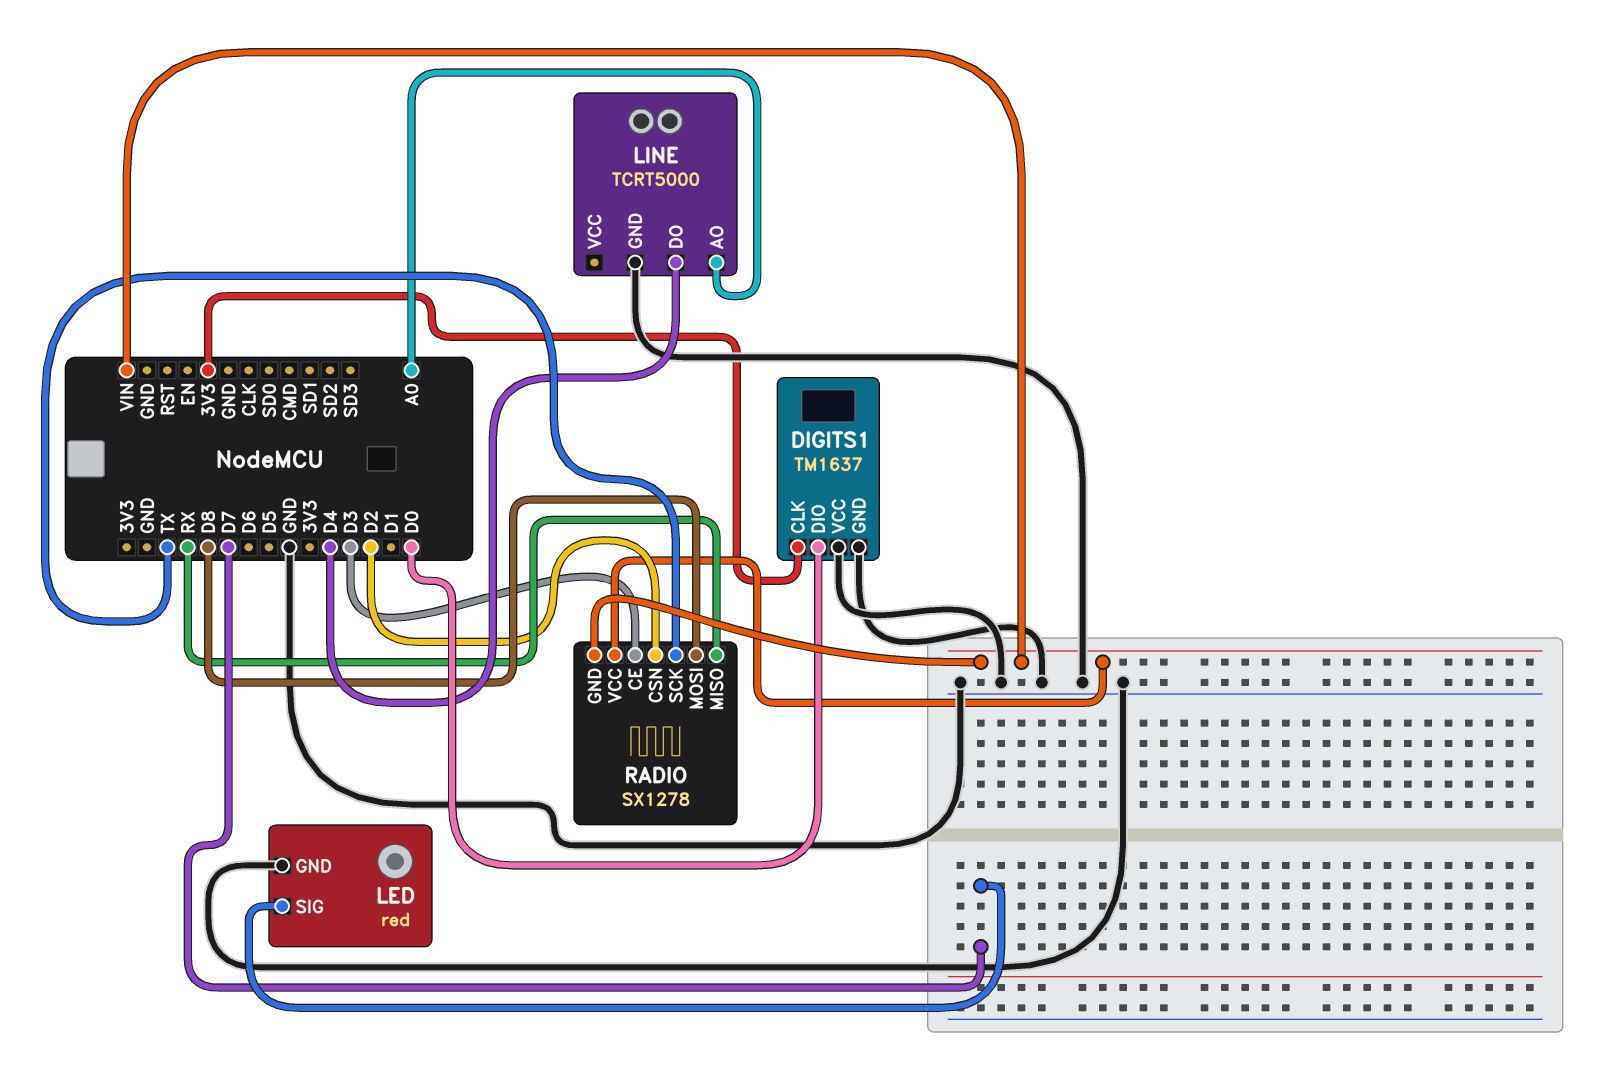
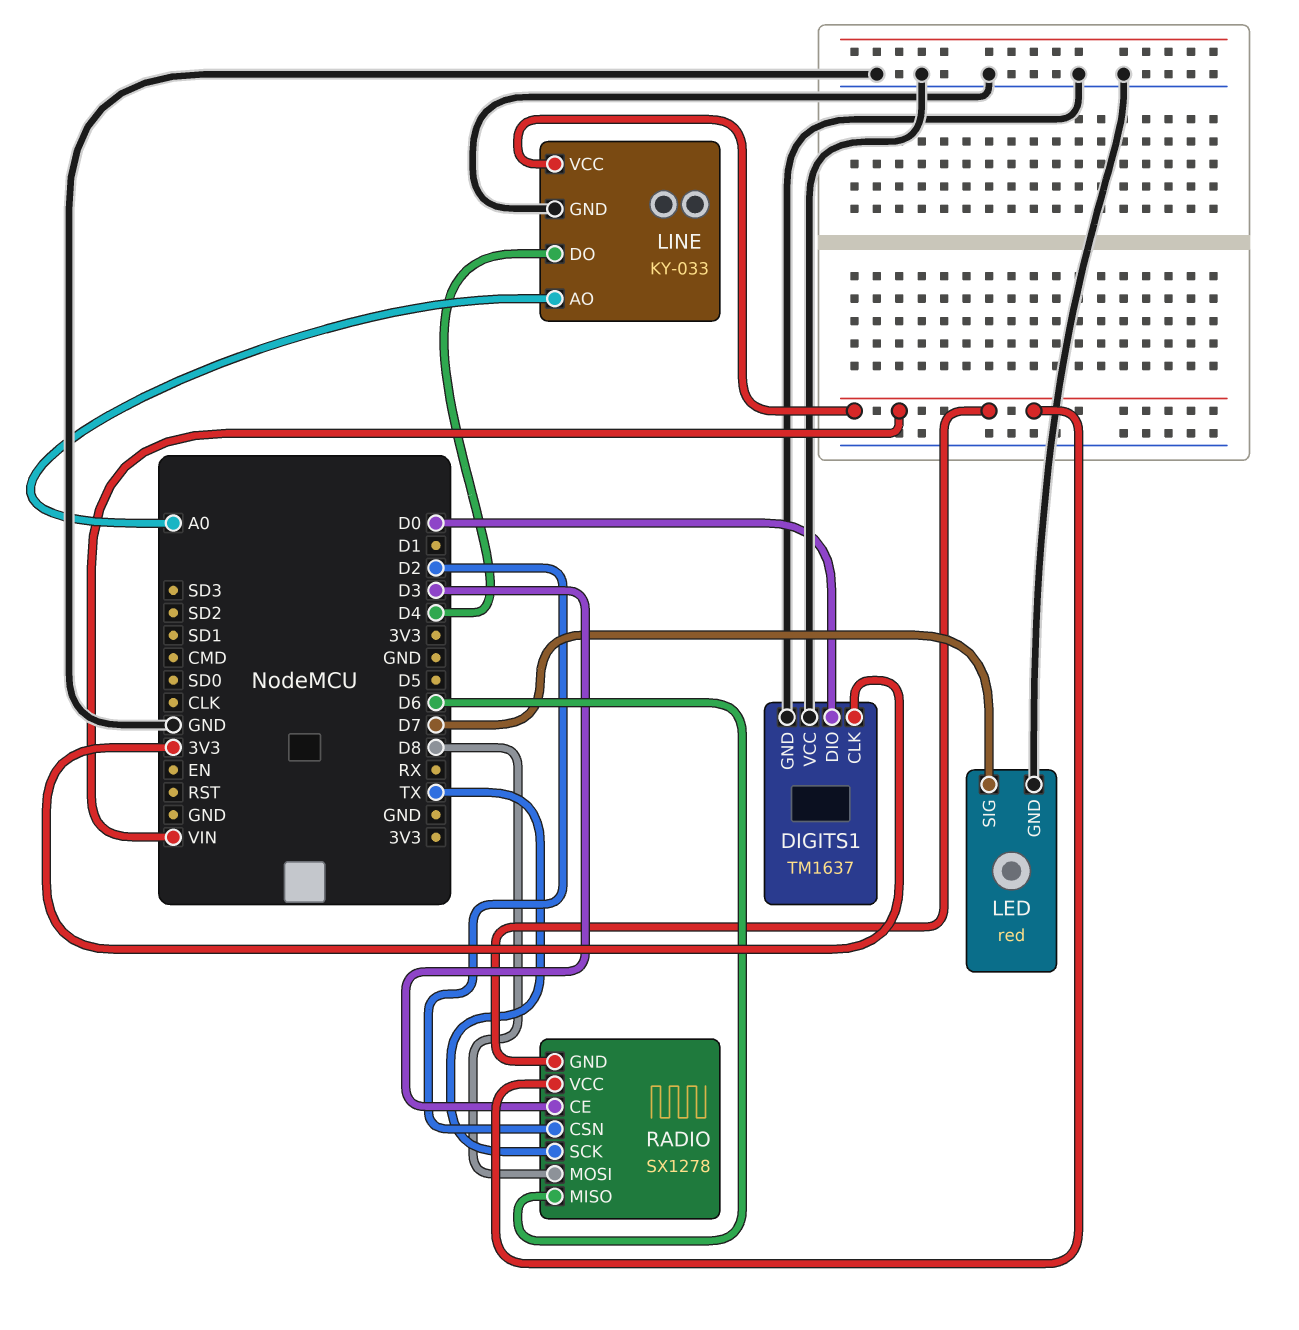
LINE: TCRT5000 -> KY-033
LINE pin VCC: none -> VIN
RADIO pin MISO: RX -> D6

